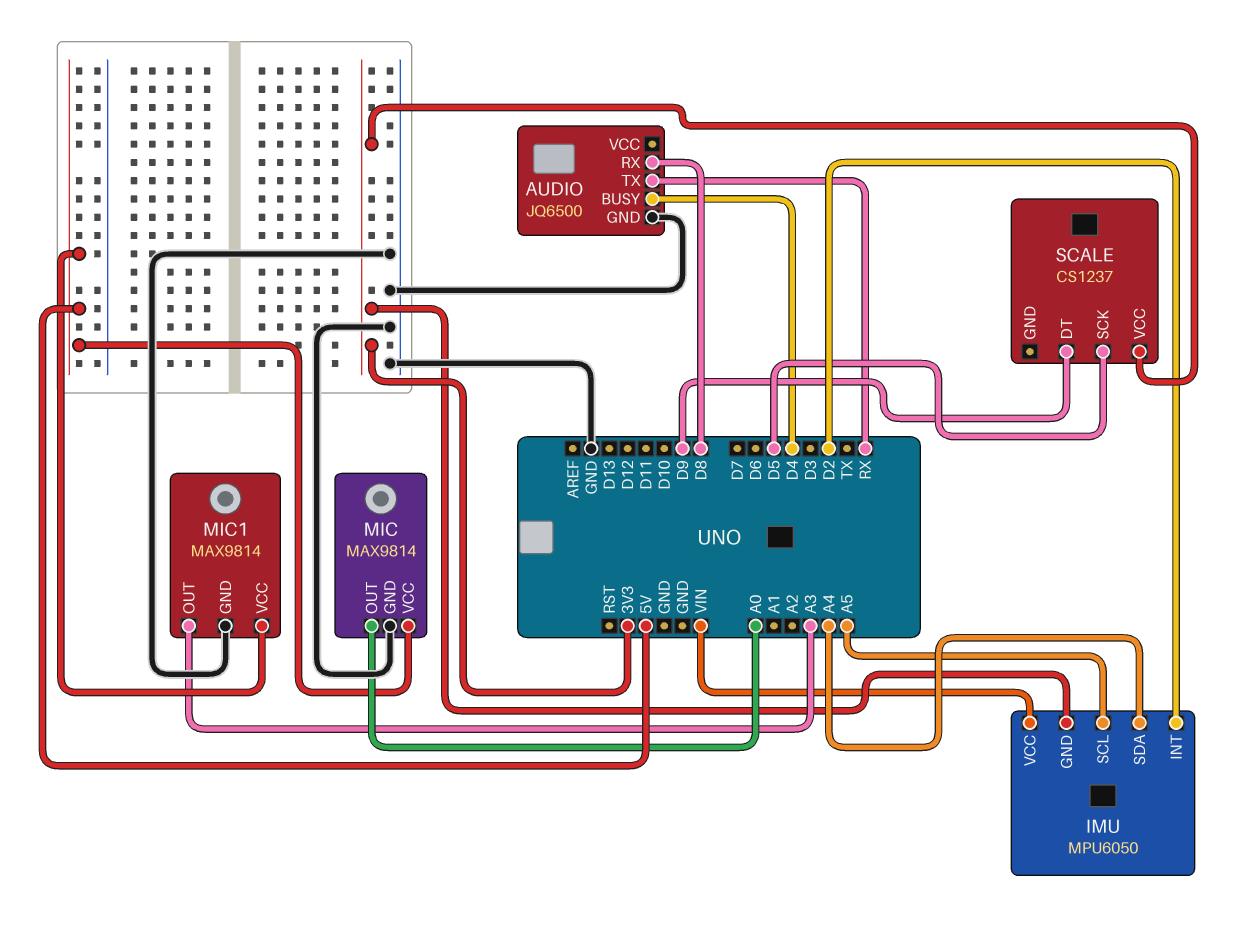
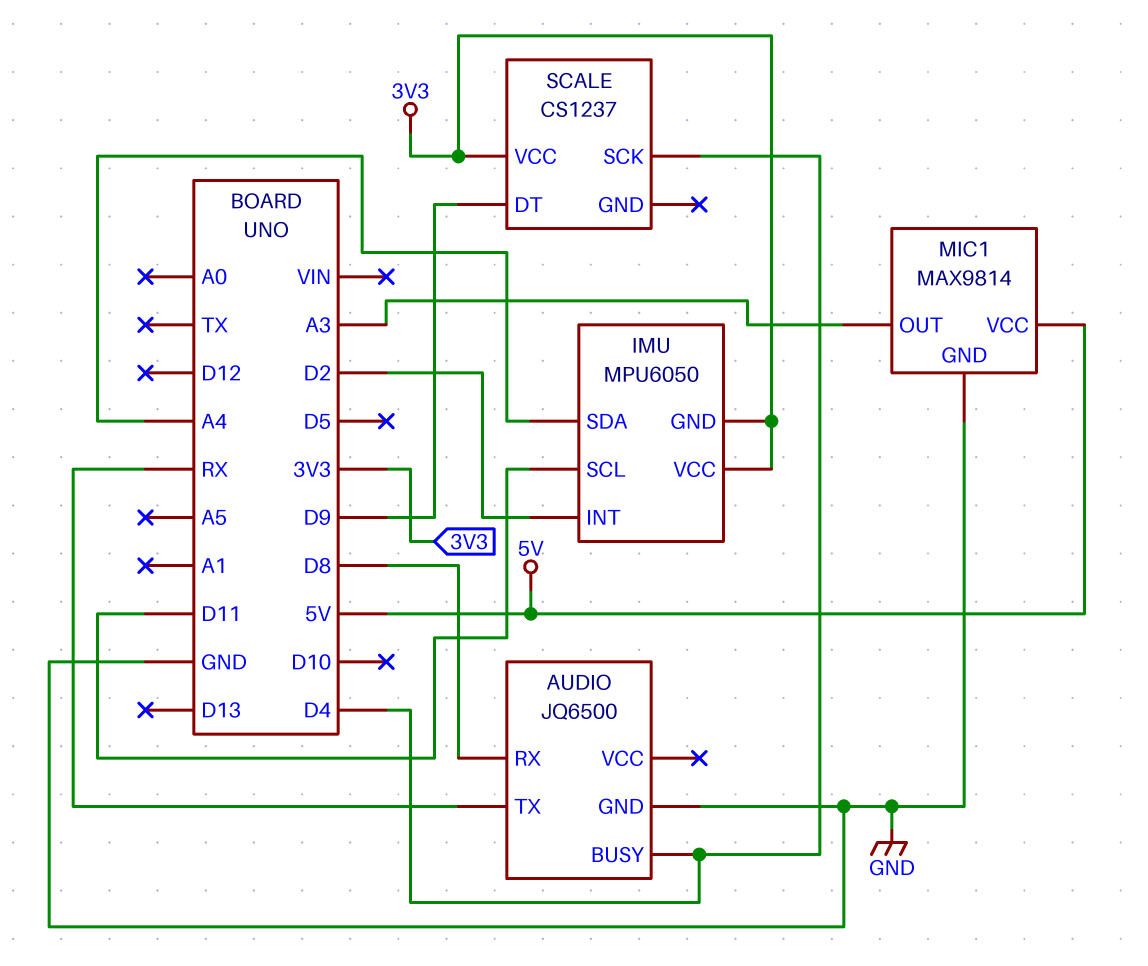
IMU pin SCL: A5 -> D11
IMU pin VCC: VIN -> 3V3
MIC: MAX9814 -> none
MIC pin GND: GND -> none
MIC pin OUT: A0 -> none
MIC pin VCC: 5V -> none
SCALE pin SCK: D5 -> D4

